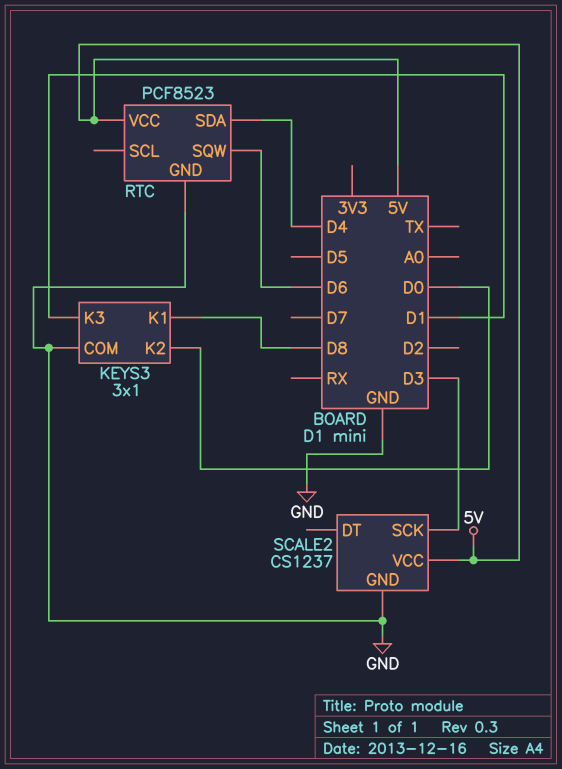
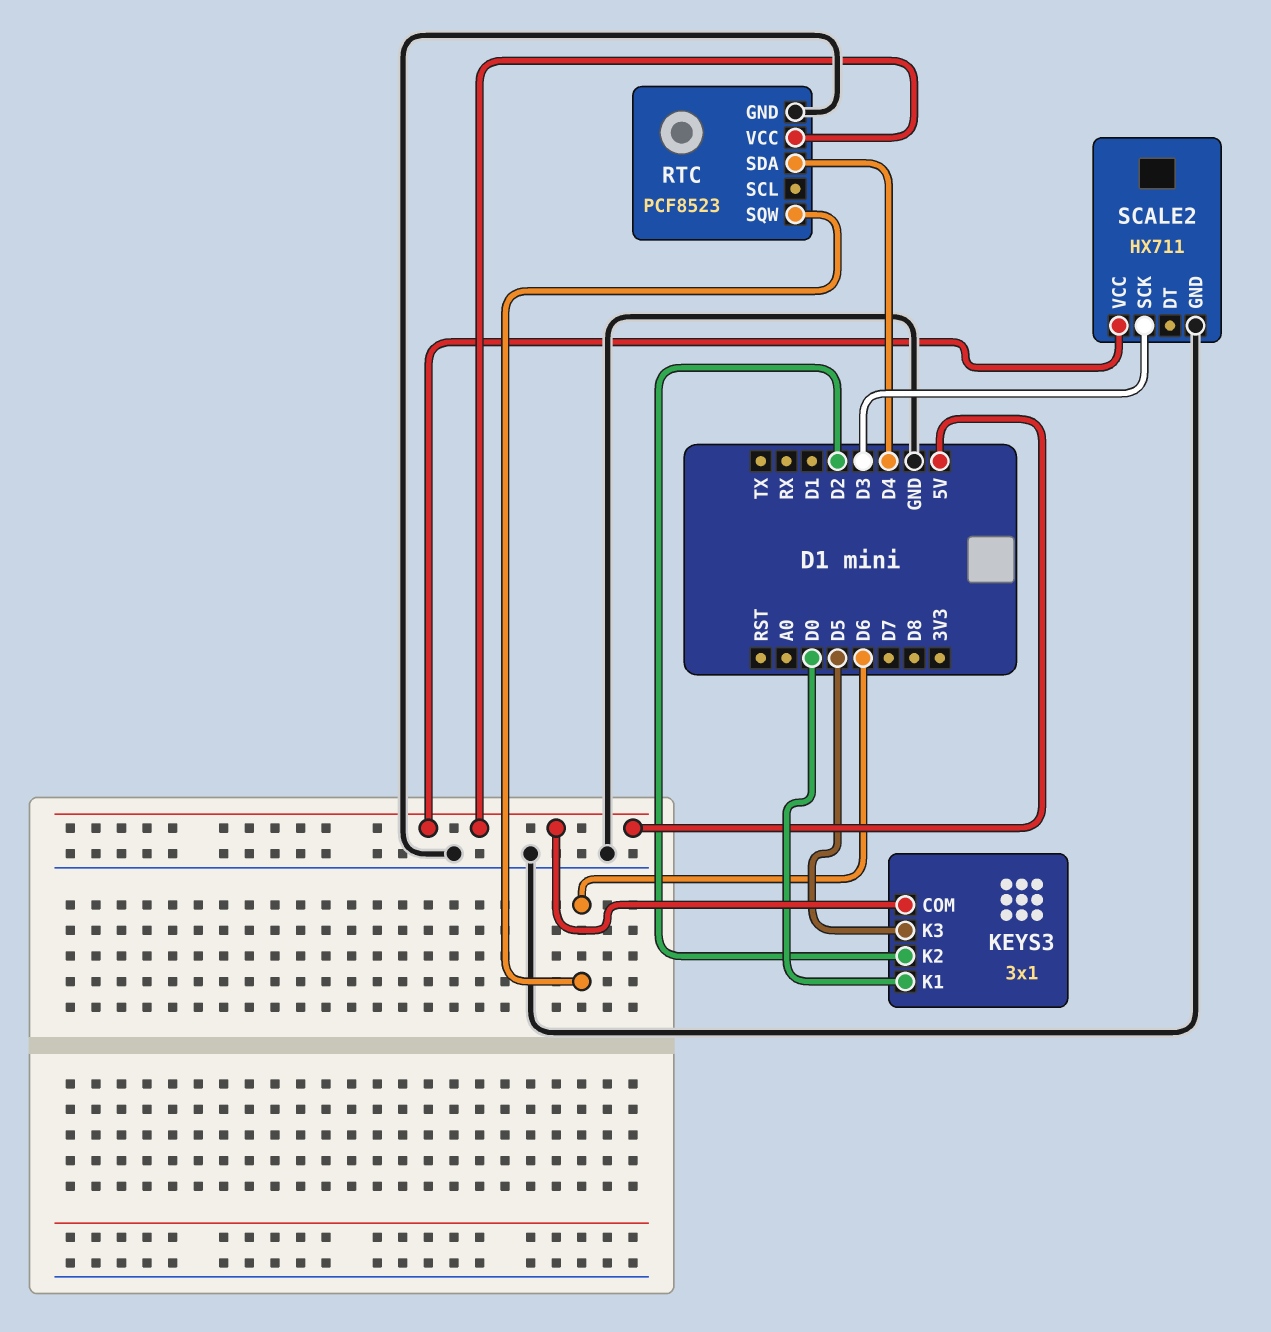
KEYS3 pin COM: GND -> 5V
KEYS3 pin K1: D8 -> D0
KEYS3 pin K2: D0 -> D2
KEYS3 pin K3: D1 -> D5
SCALE2: CS1237 -> HX711

